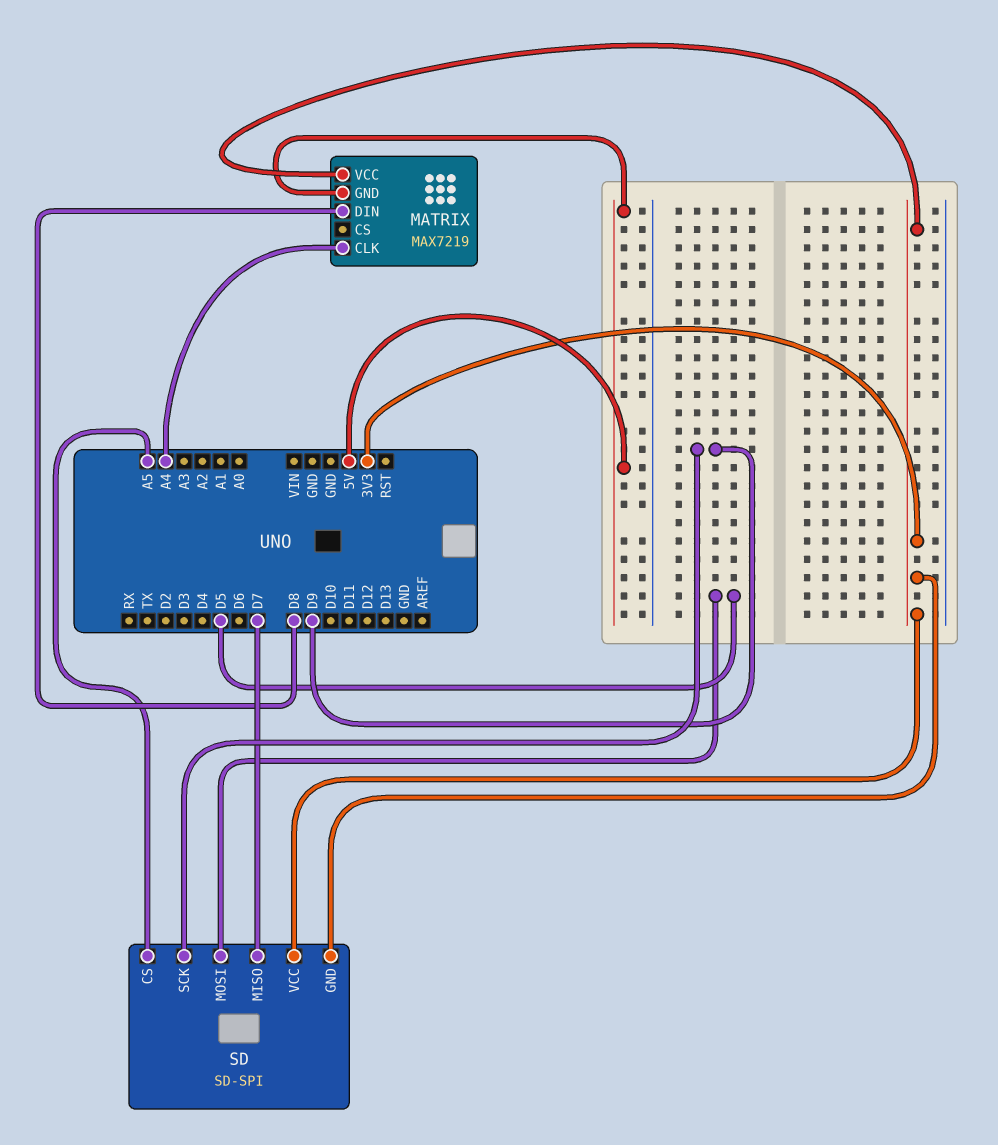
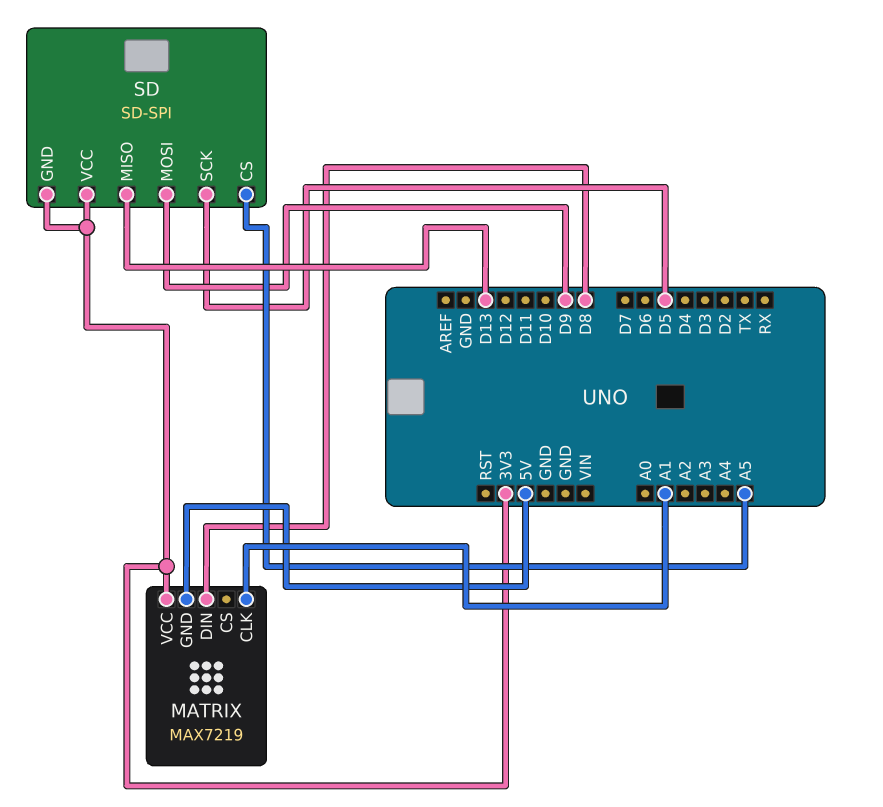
MATRIX pin CLK: A4 -> A1
SD pin MISO: D7 -> D13
SD pin MOSI: D5 -> D9
SD pin SCK: D9 -> D5

